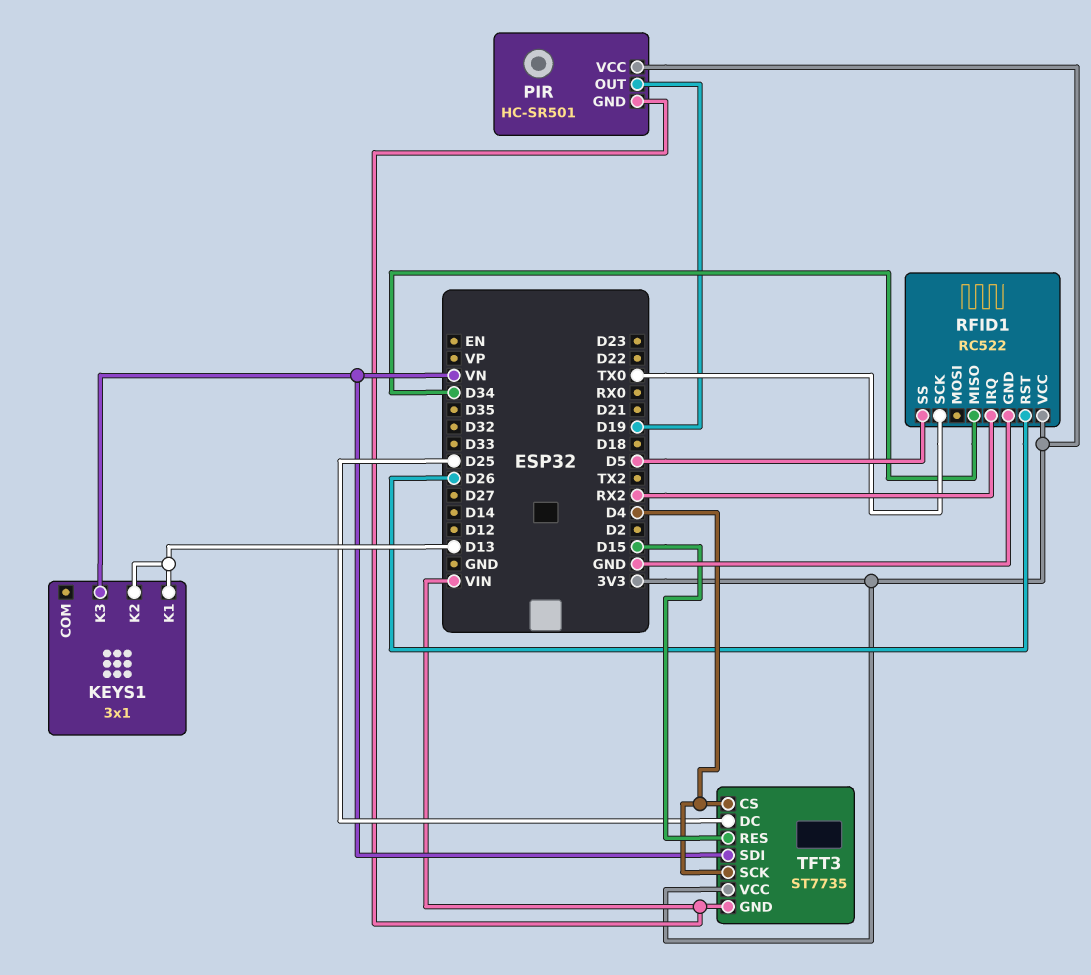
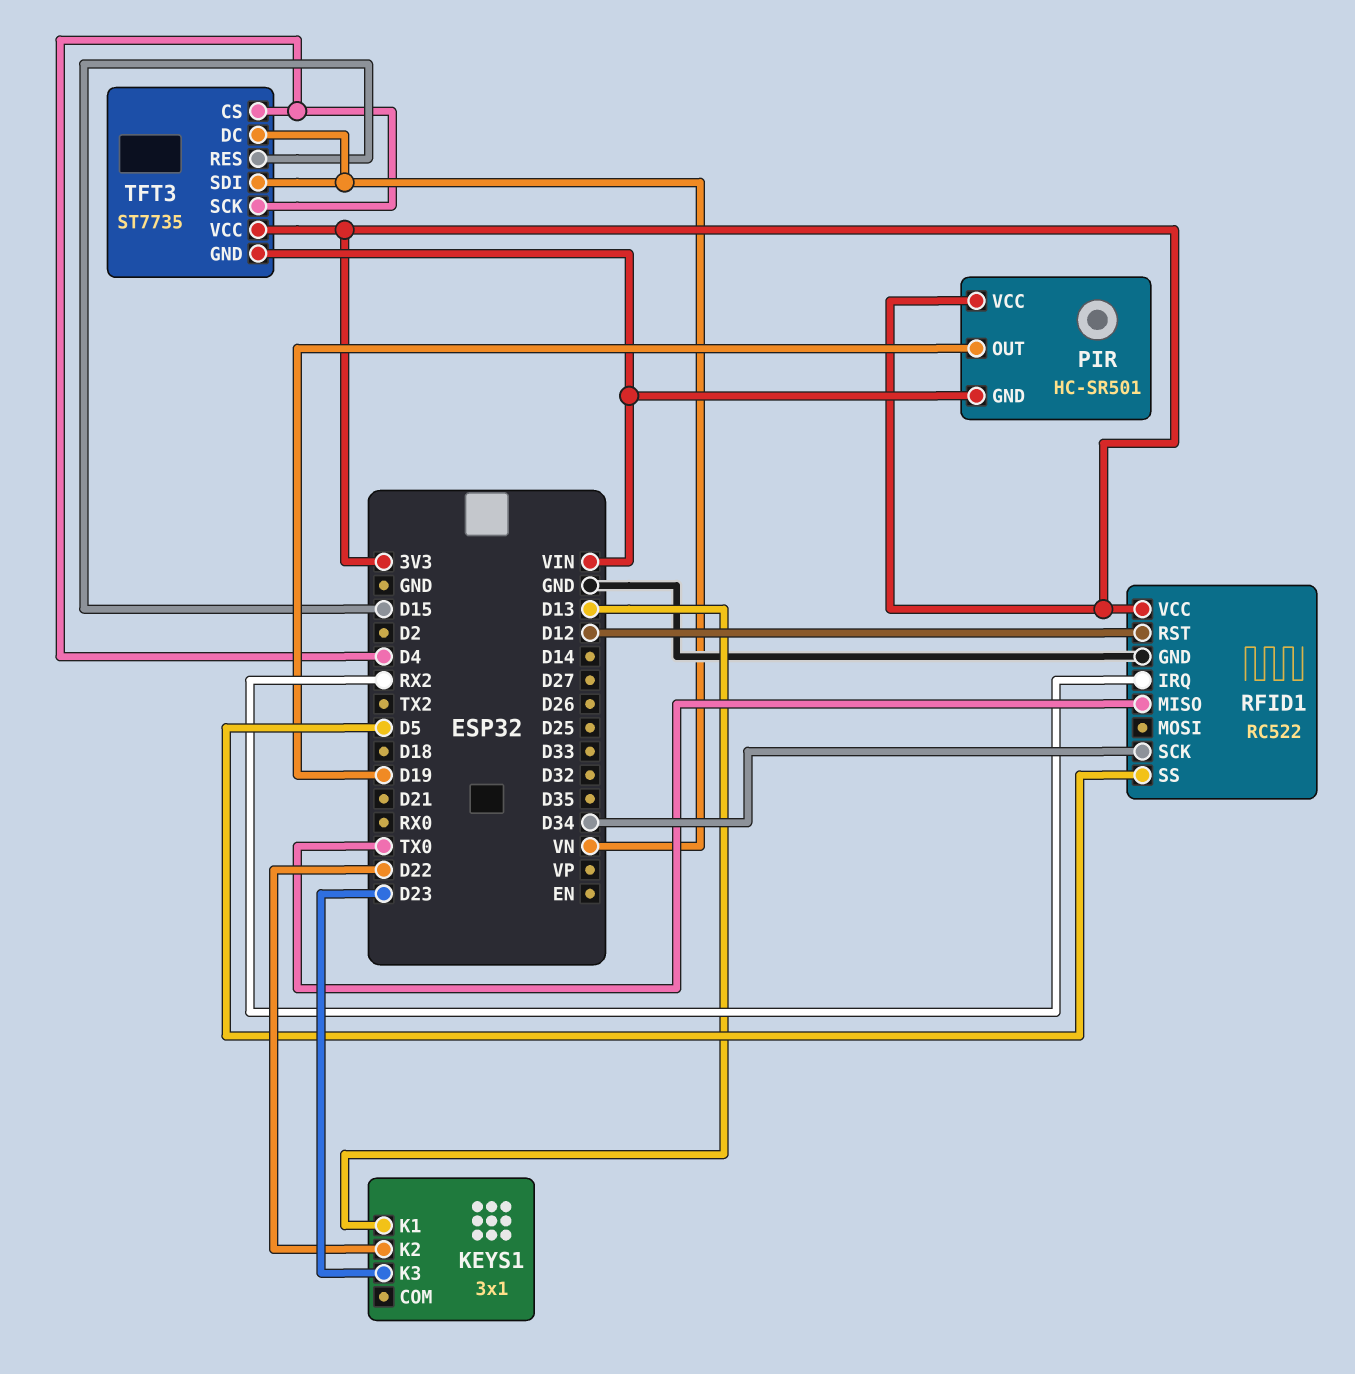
KEYS1 pin K2: D13 -> D22
KEYS1 pin K3: VN -> D23
RFID1 pin MISO: D34 -> TX0
RFID1 pin RST: D26 -> D12
RFID1 pin SCK: TX0 -> D34
TFT3 pin DC: D25 -> VN

